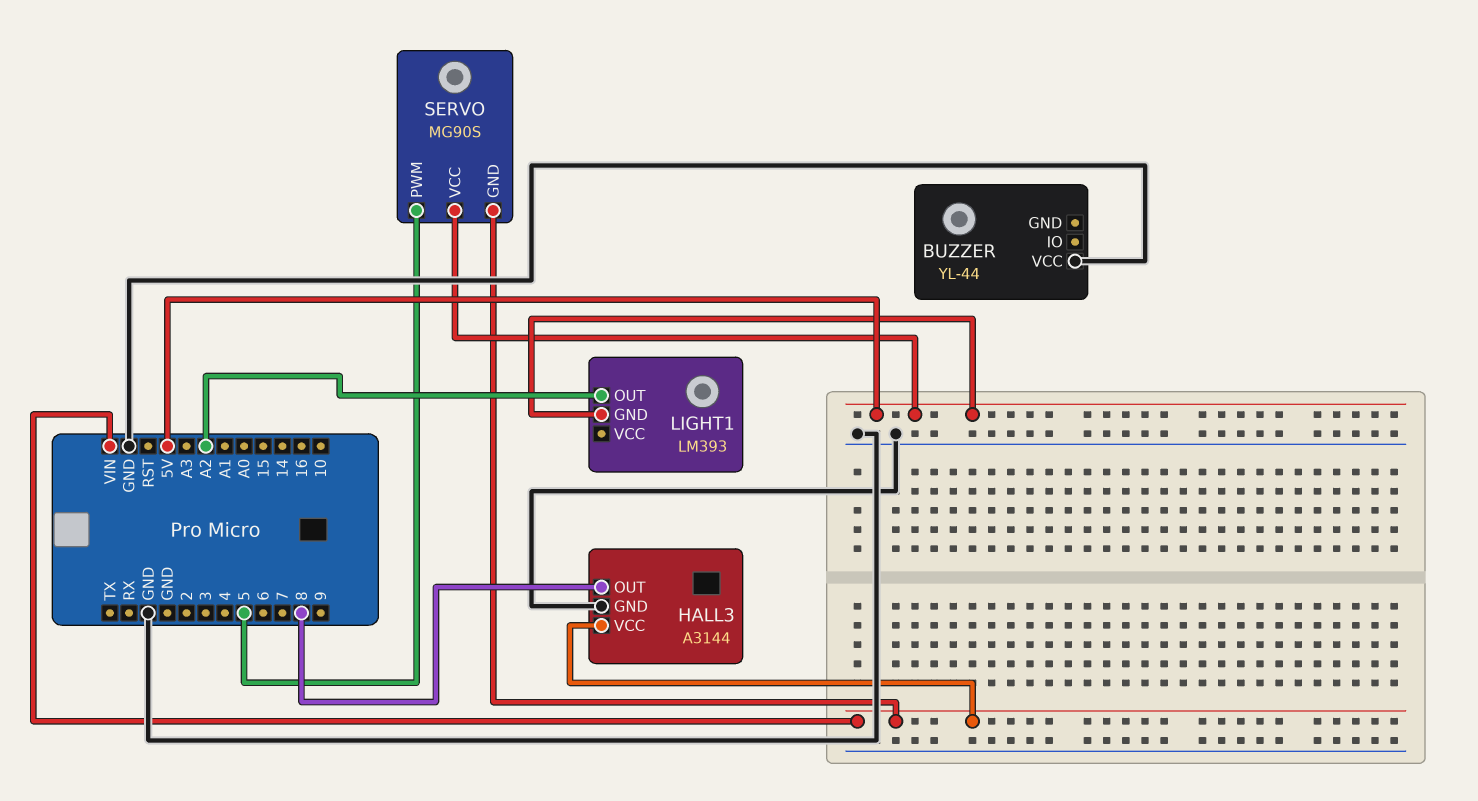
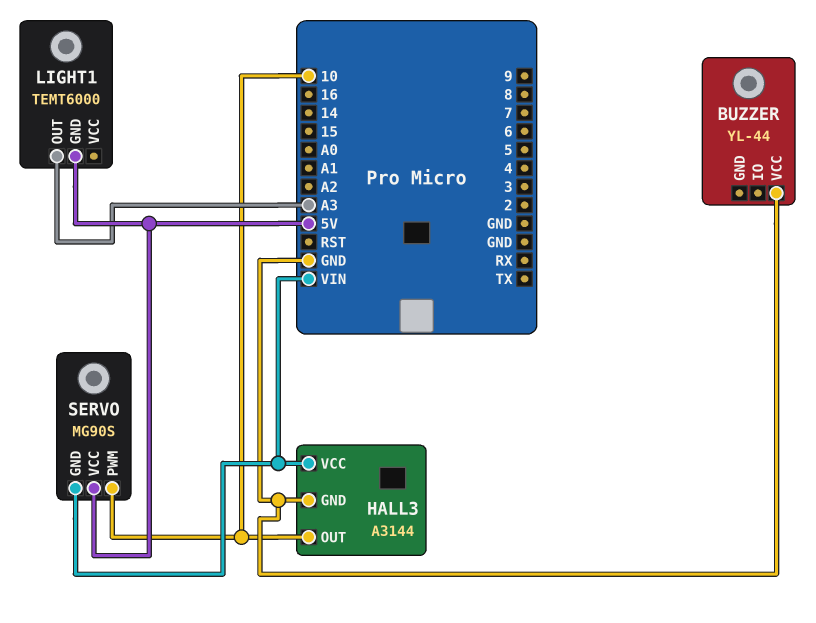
HALL3 pin OUT: 8 -> 10
LIGHT1: LM393 -> TEMT6000
LIGHT1 pin OUT: A2 -> A3
SERVO pin PWM: 5 -> 10

